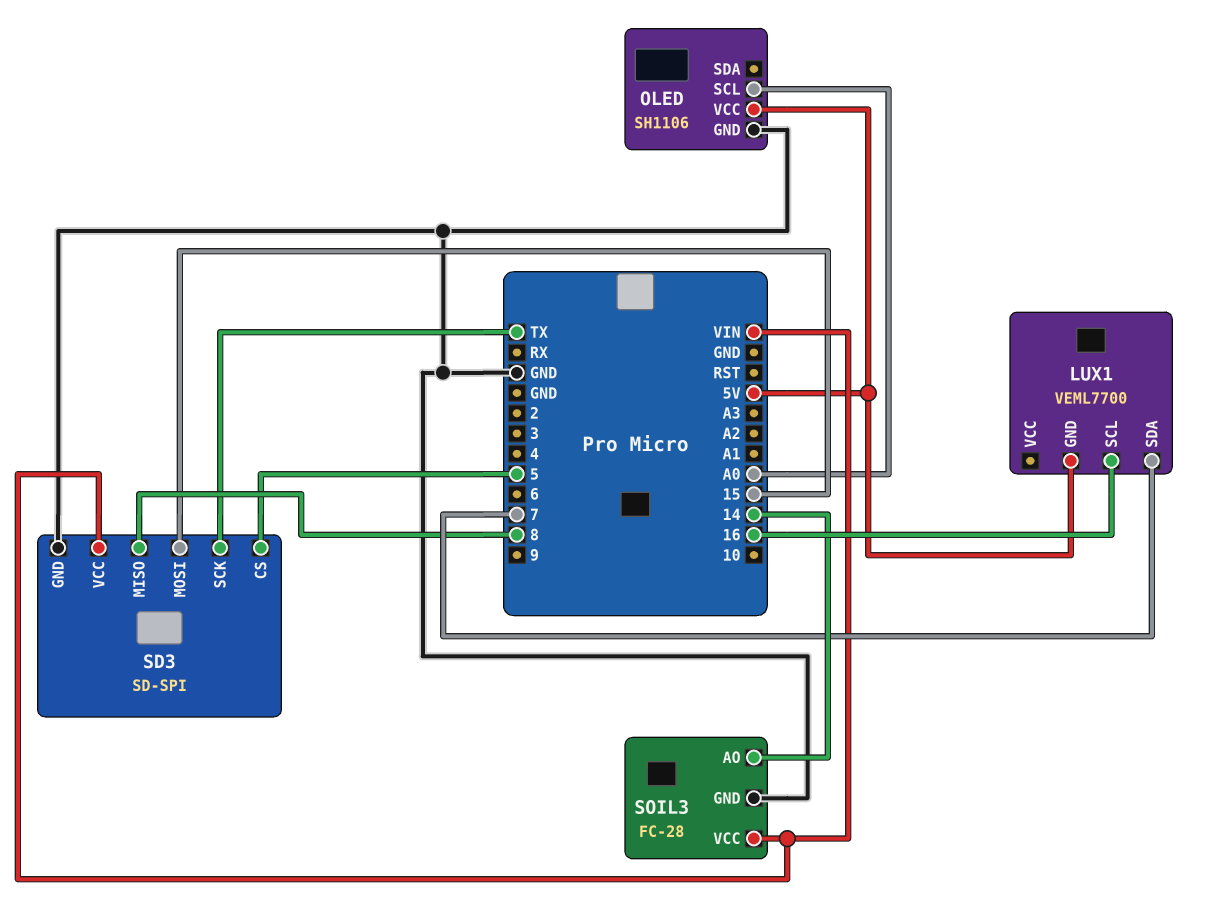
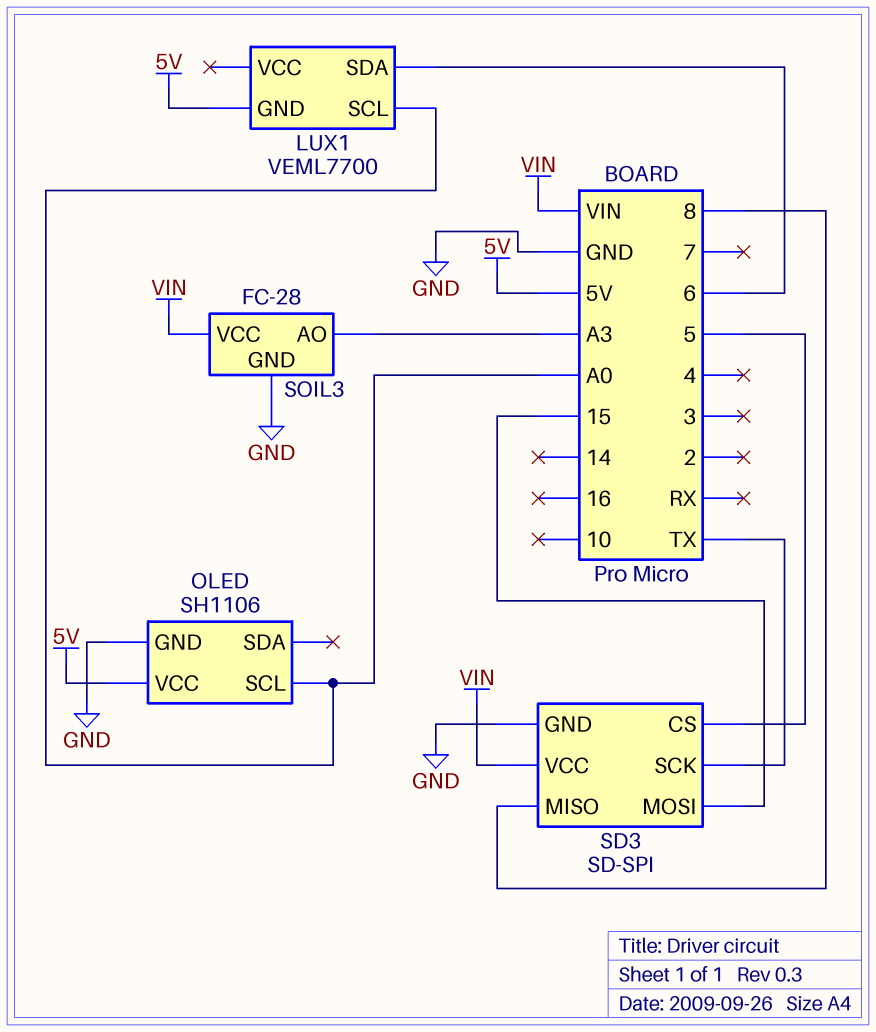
LUX1 pin SCL: 16 -> A0
LUX1 pin SDA: 7 -> 6
SOIL3 pin AO: 14 -> A3

